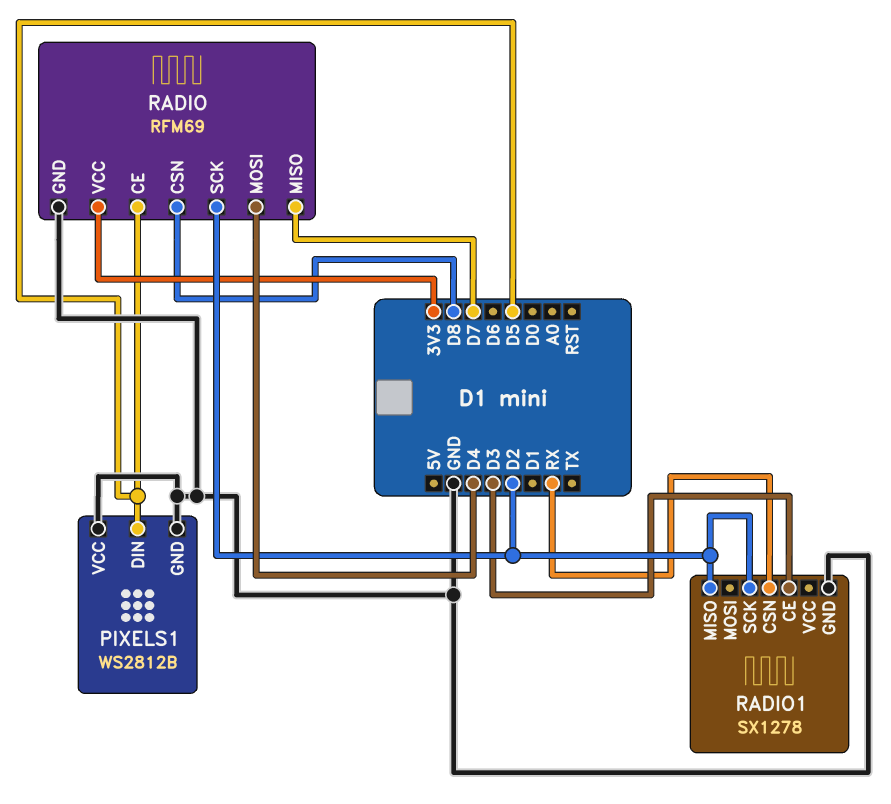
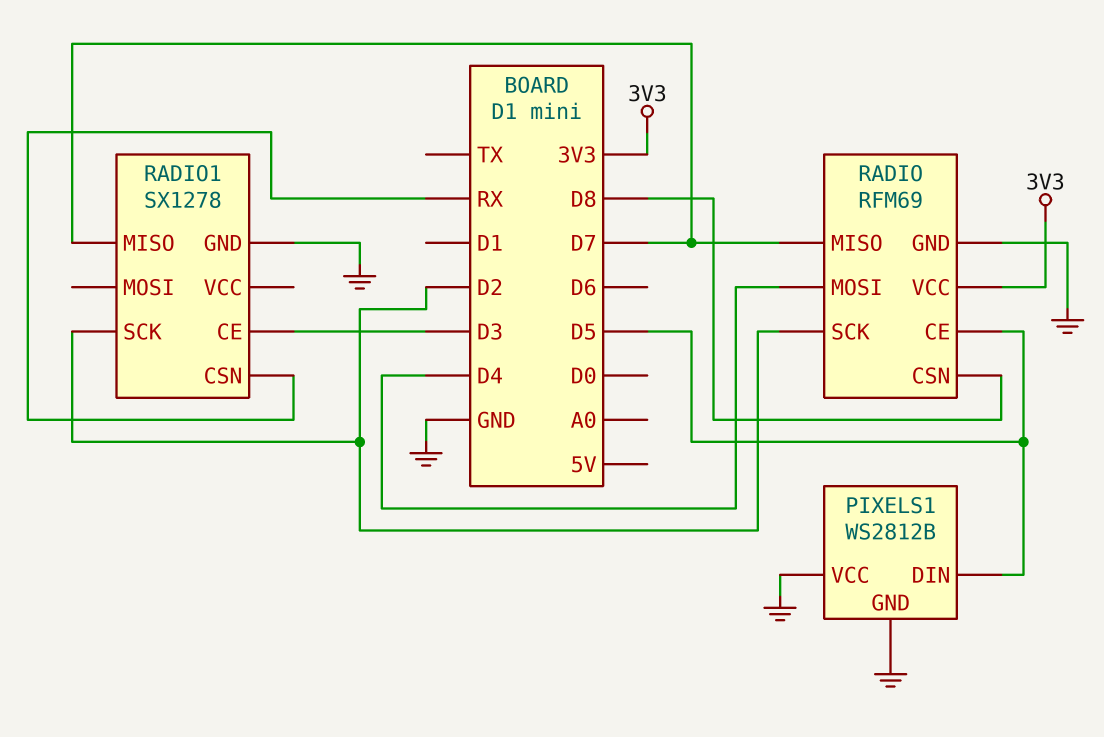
RADIO1 pin MISO: D2 -> D7

